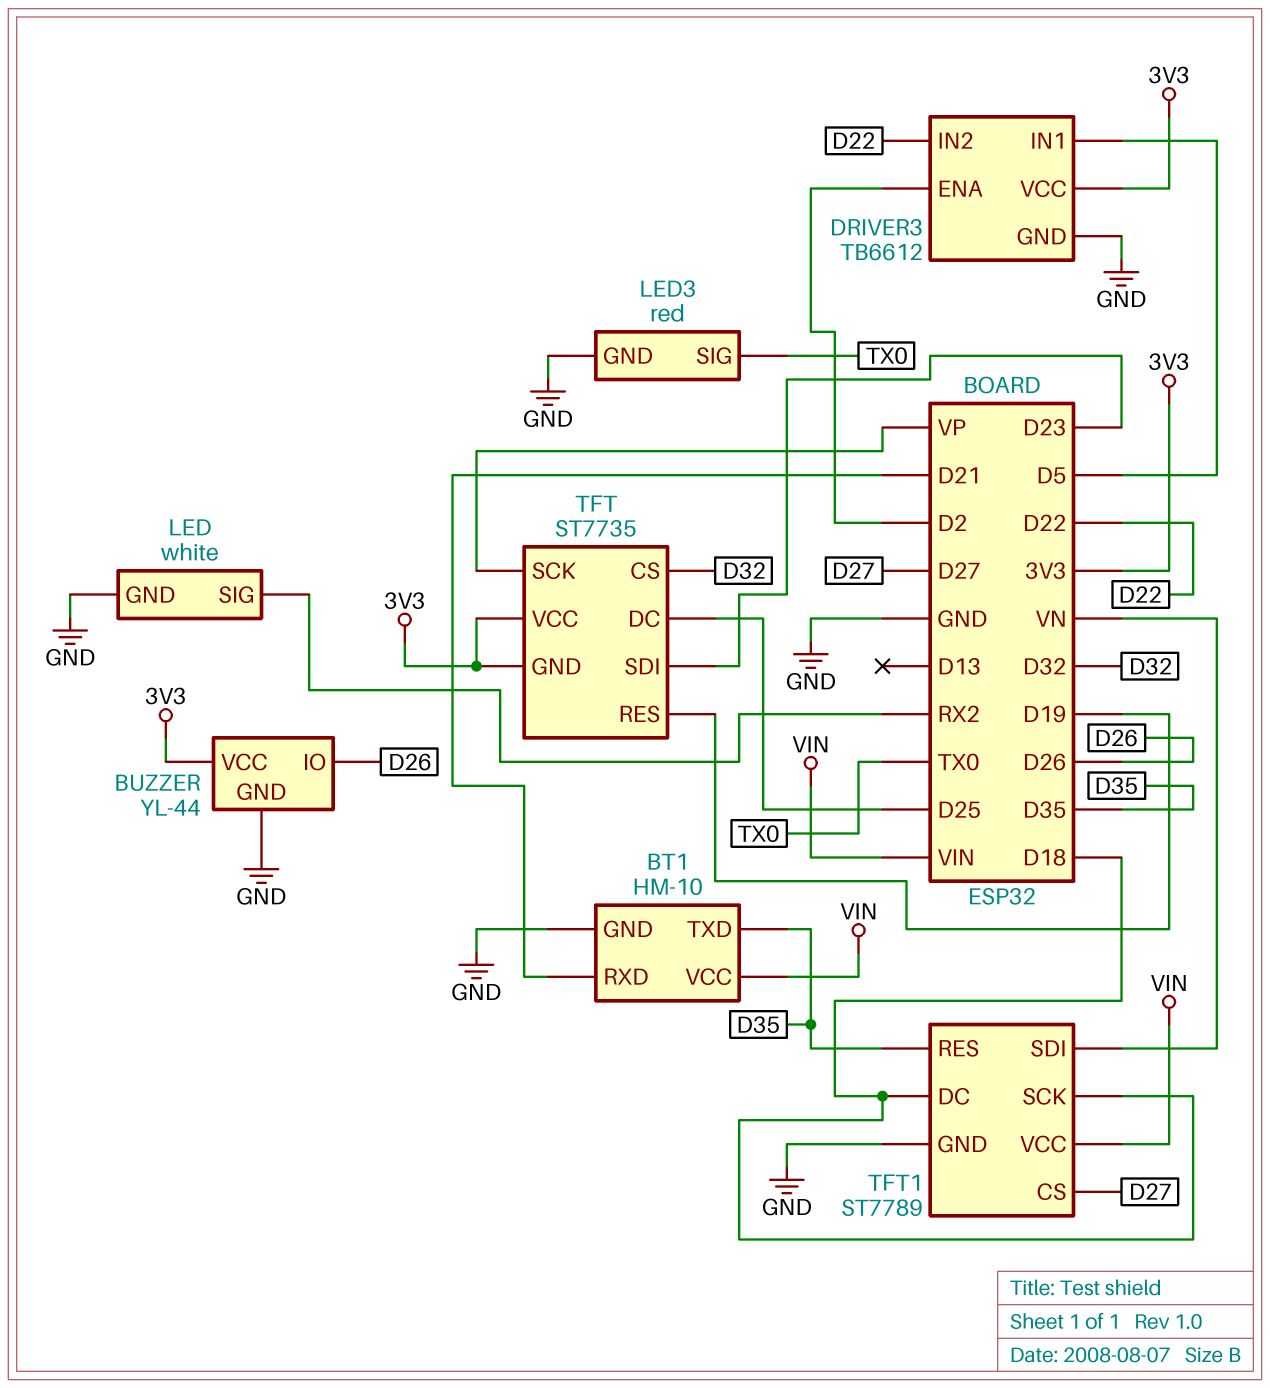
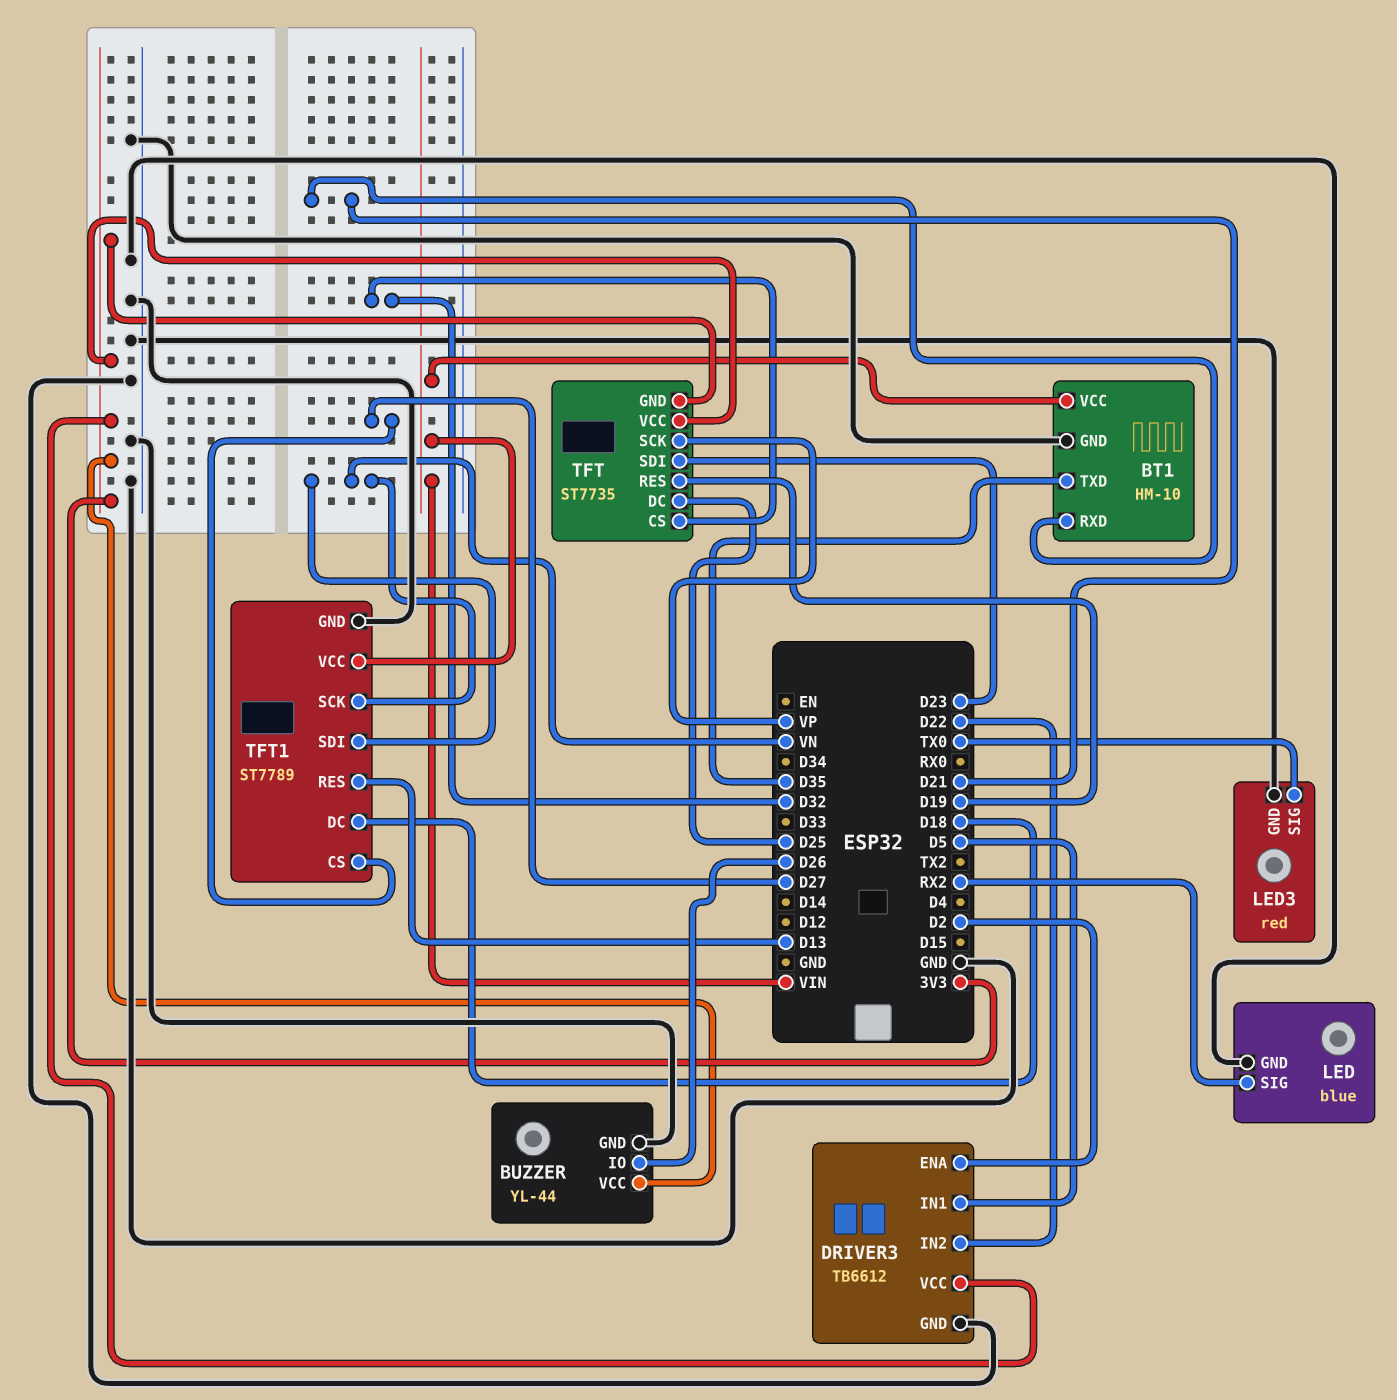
LED: white -> blue
TFT1 pin RES: D35 -> D13
TFT1 pin SCK: D18 -> VN

